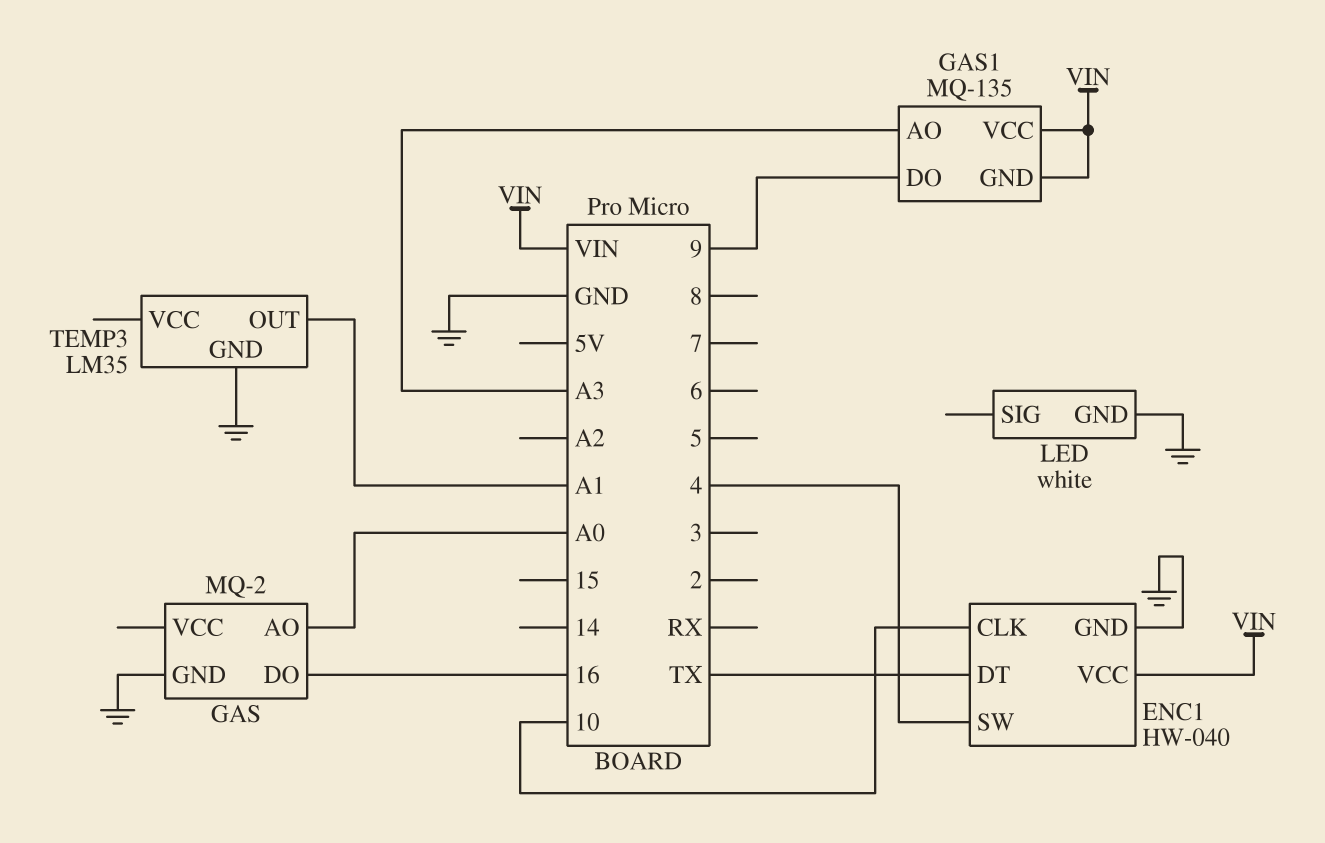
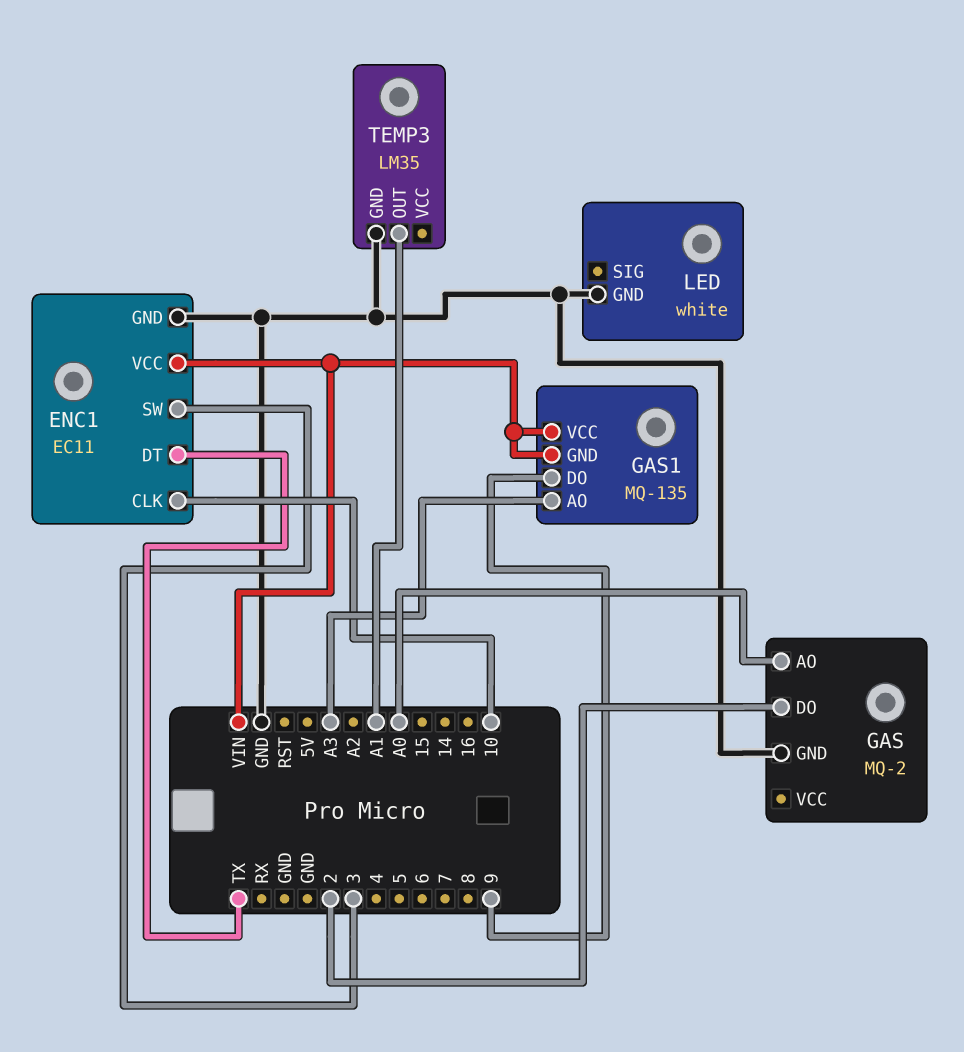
ENC1: HW-040 -> EC11
ENC1 pin SW: 4 -> 3
GAS pin DO: 16 -> 2

